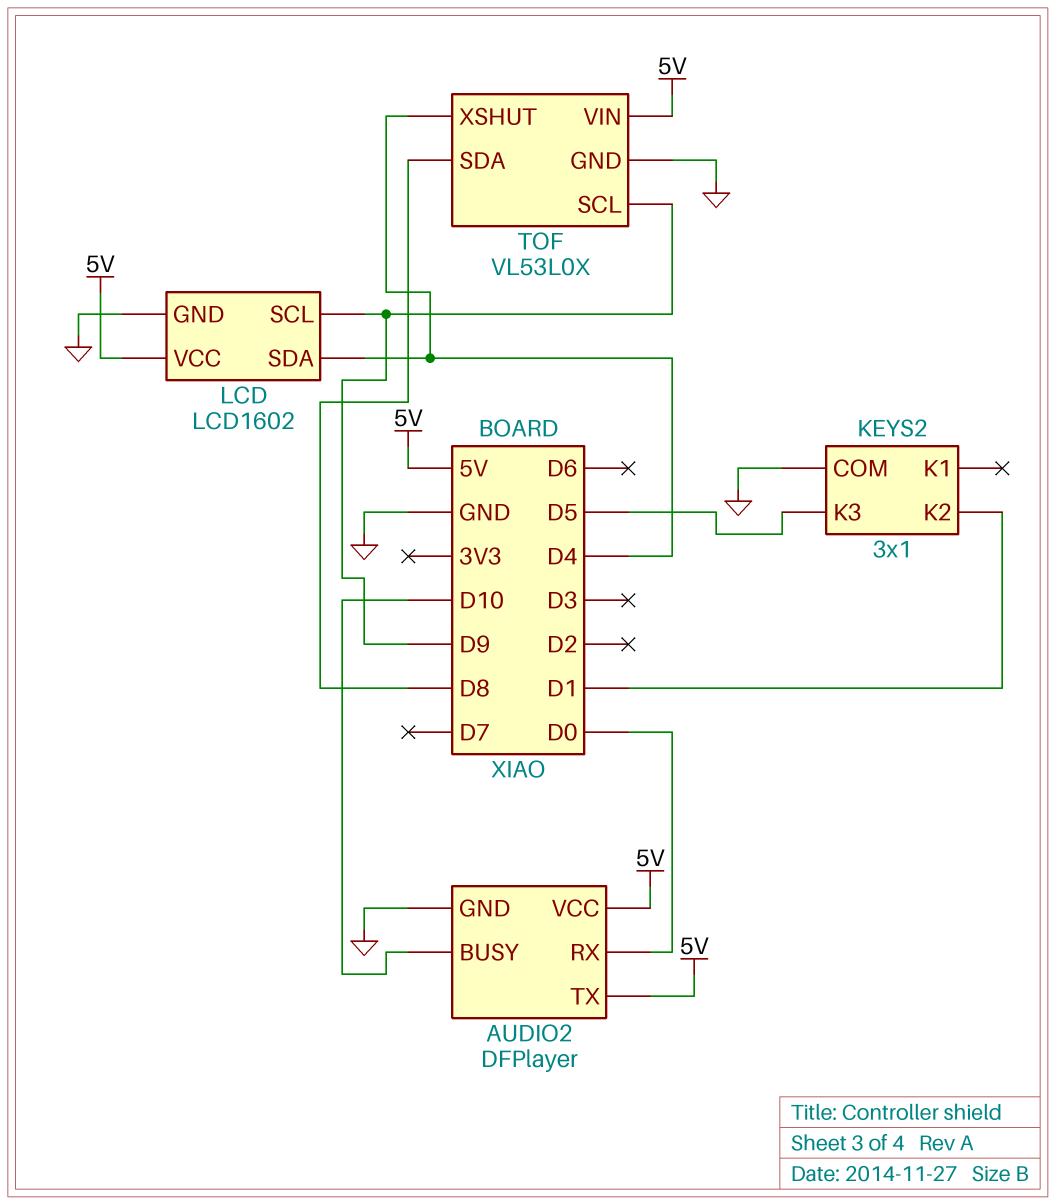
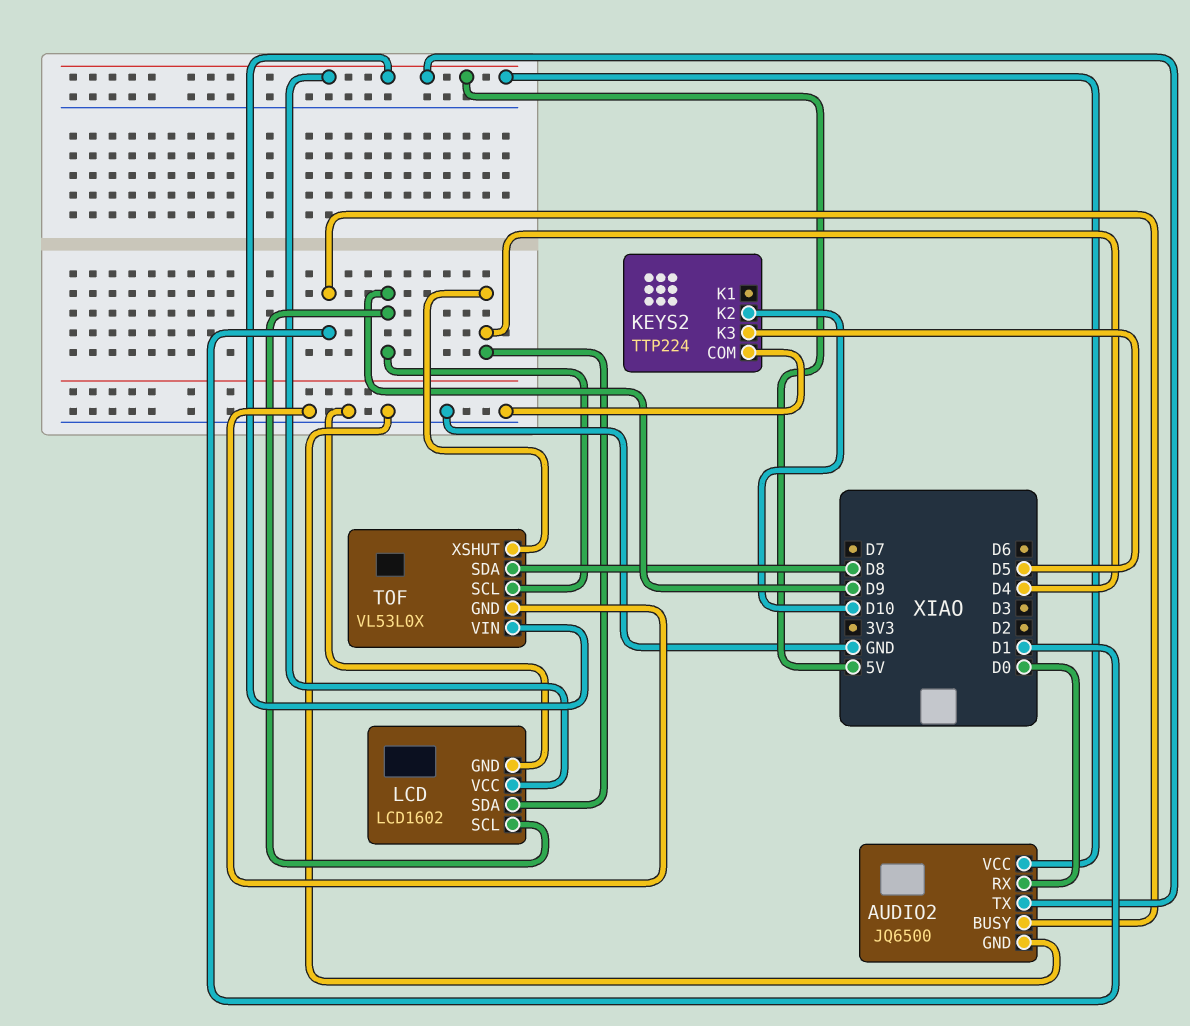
AUDIO2: DFPlayer -> JQ6500
AUDIO2 pin BUSY: D10 -> D1
KEYS2: 3x1 -> TTP224
KEYS2 pin K2: D1 -> D10

